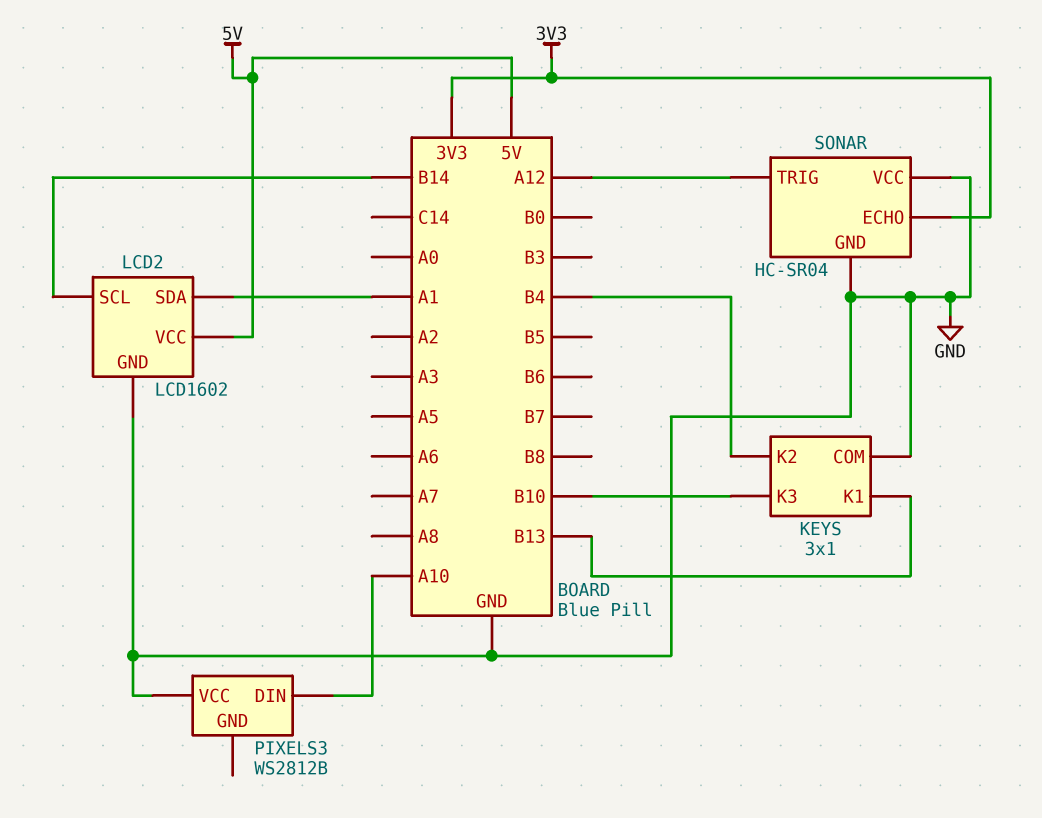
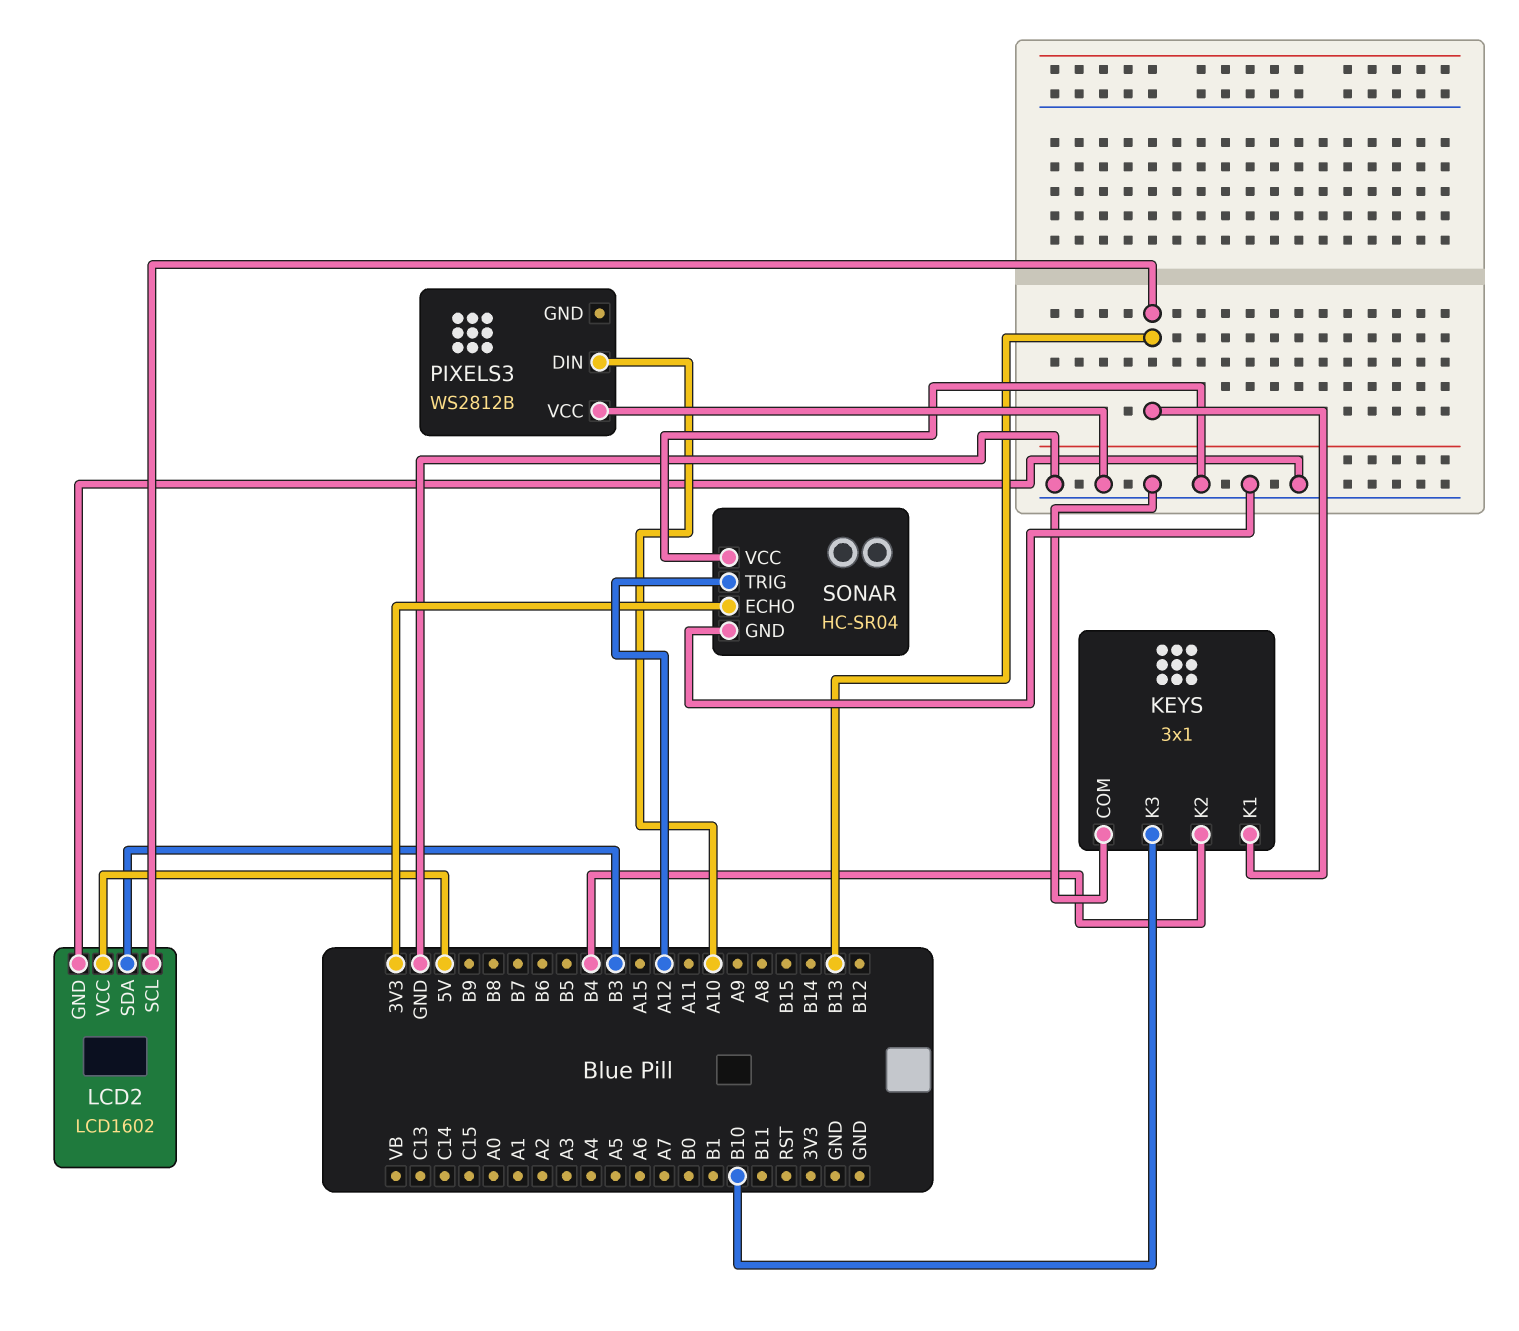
LCD2 pin SCL: B14 -> B13
LCD2 pin SDA: A1 -> B3

